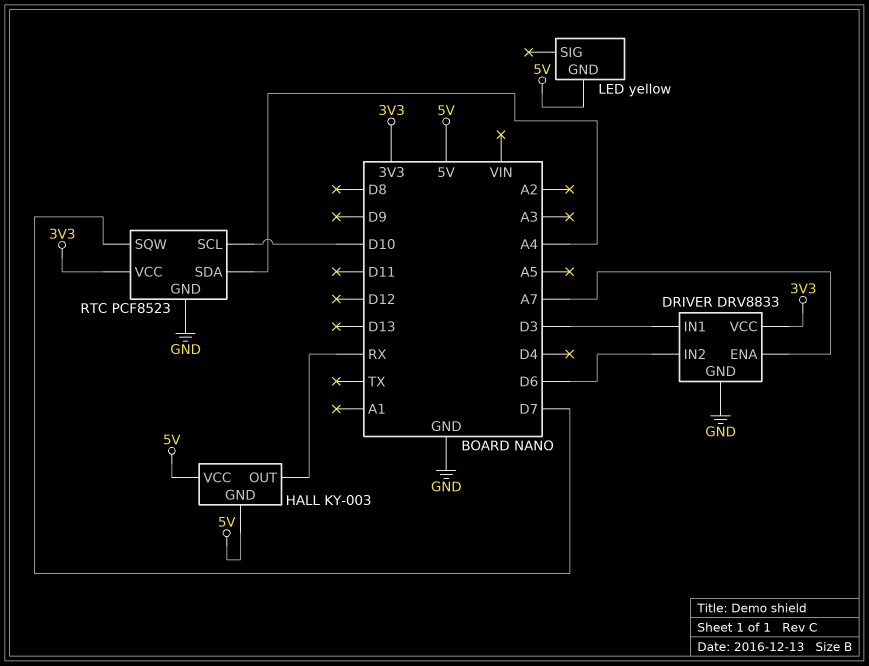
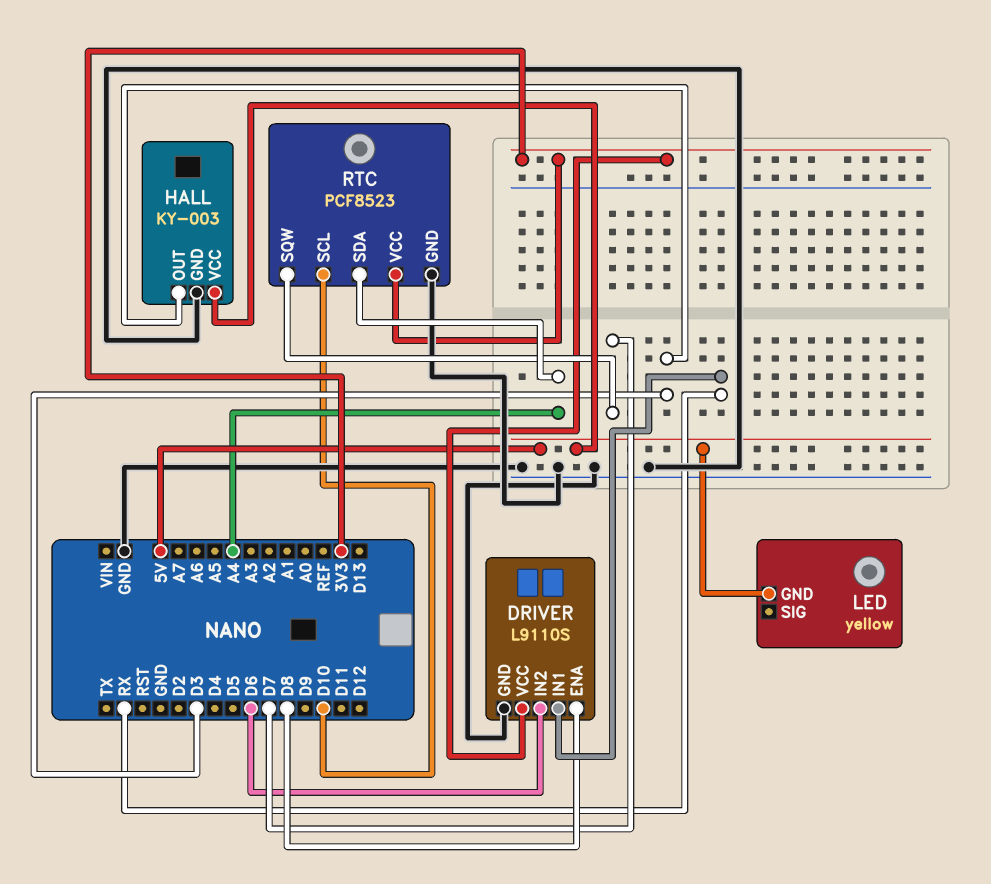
DRIVER: DRV8833 -> L9110S
DRIVER pin ENA: A7 -> D8
DRIVER pin IN1: D3 -> RX
HALL pin GND: 5V -> GND
HALL pin OUT: RX -> D3

